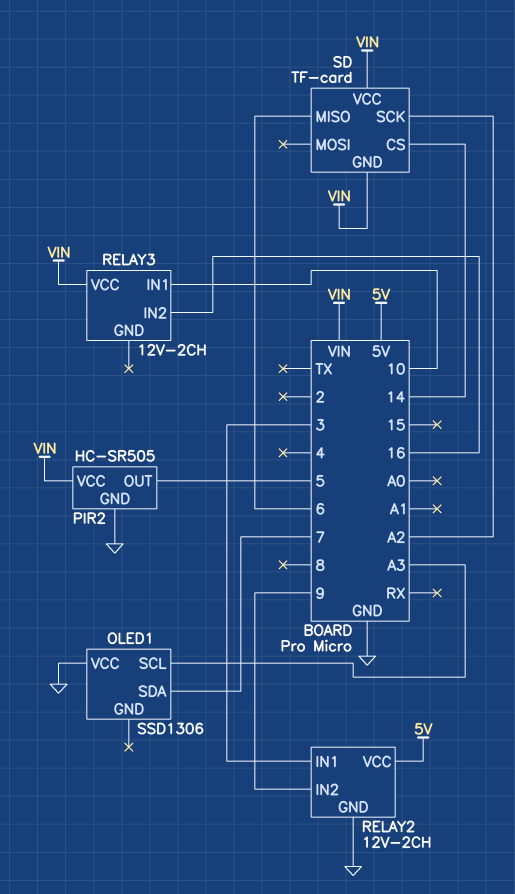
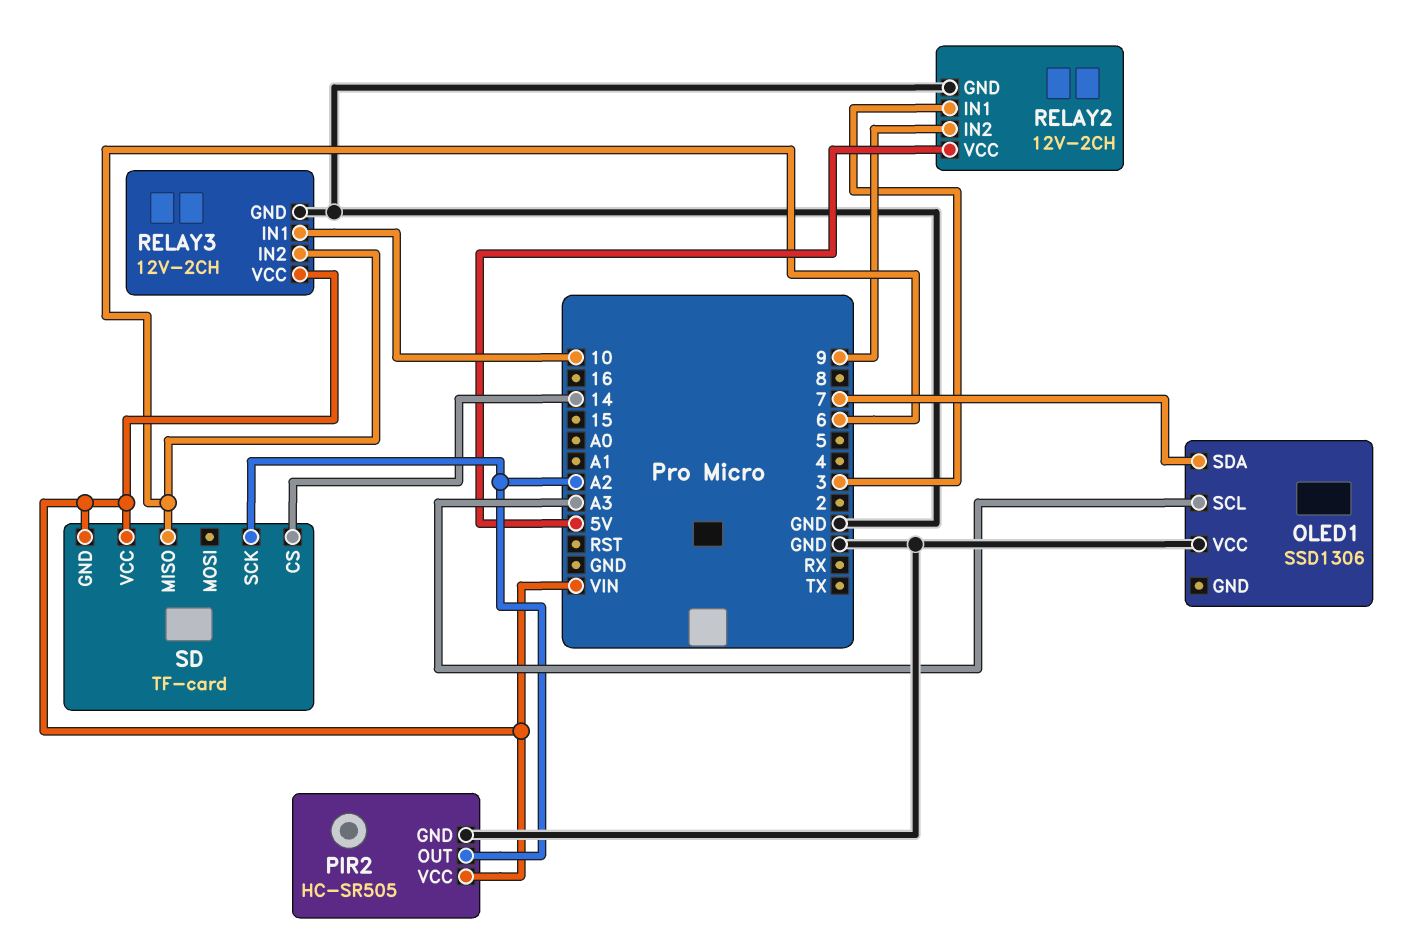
PIR2 pin OUT: 5 -> A2
RELAY3 pin GND: none -> GND
RELAY3 pin IN2: 16 -> 6

